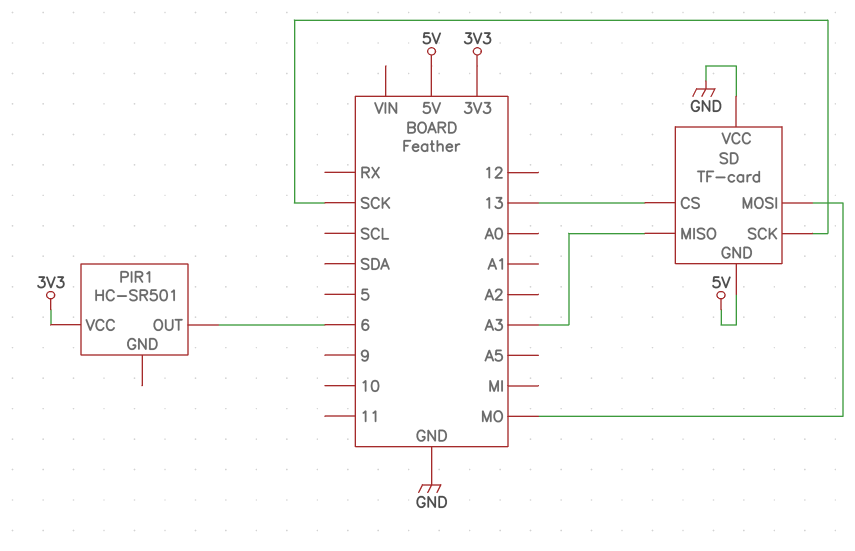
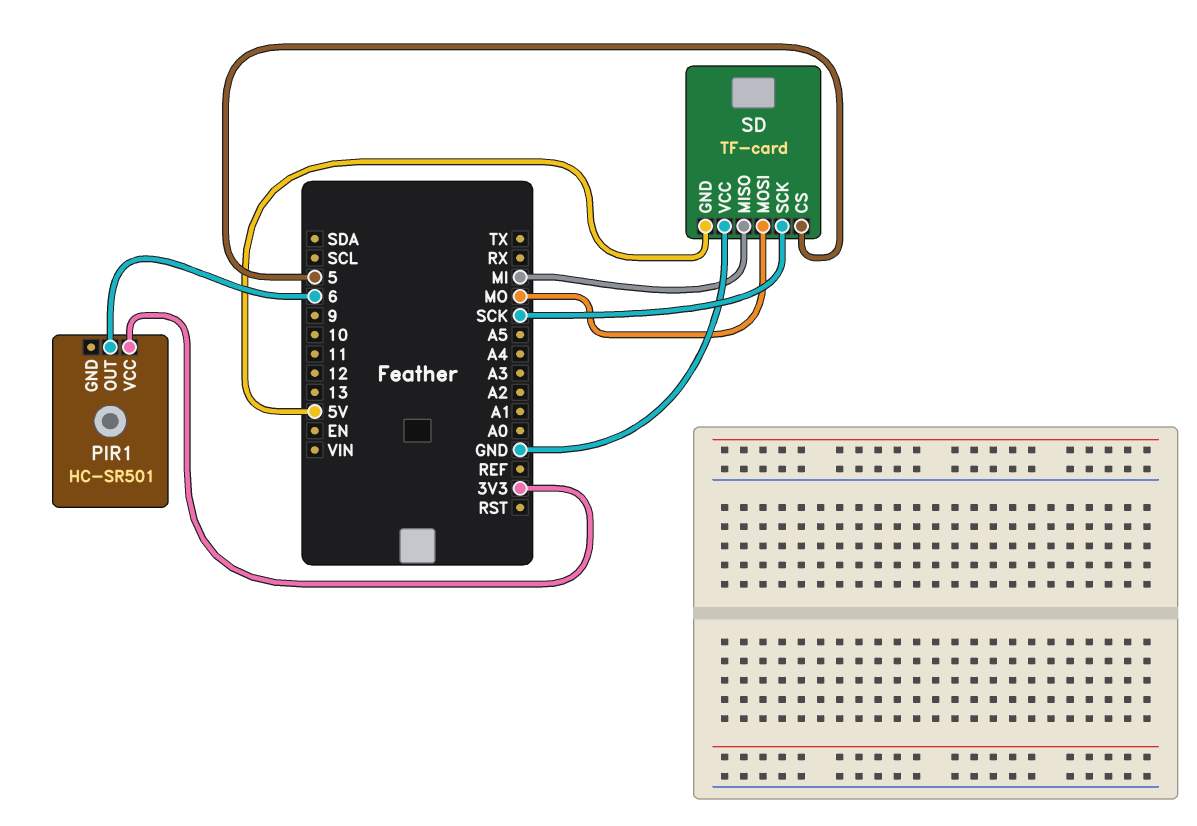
SD pin CS: 13 -> 5
SD pin MISO: A3 -> MI

